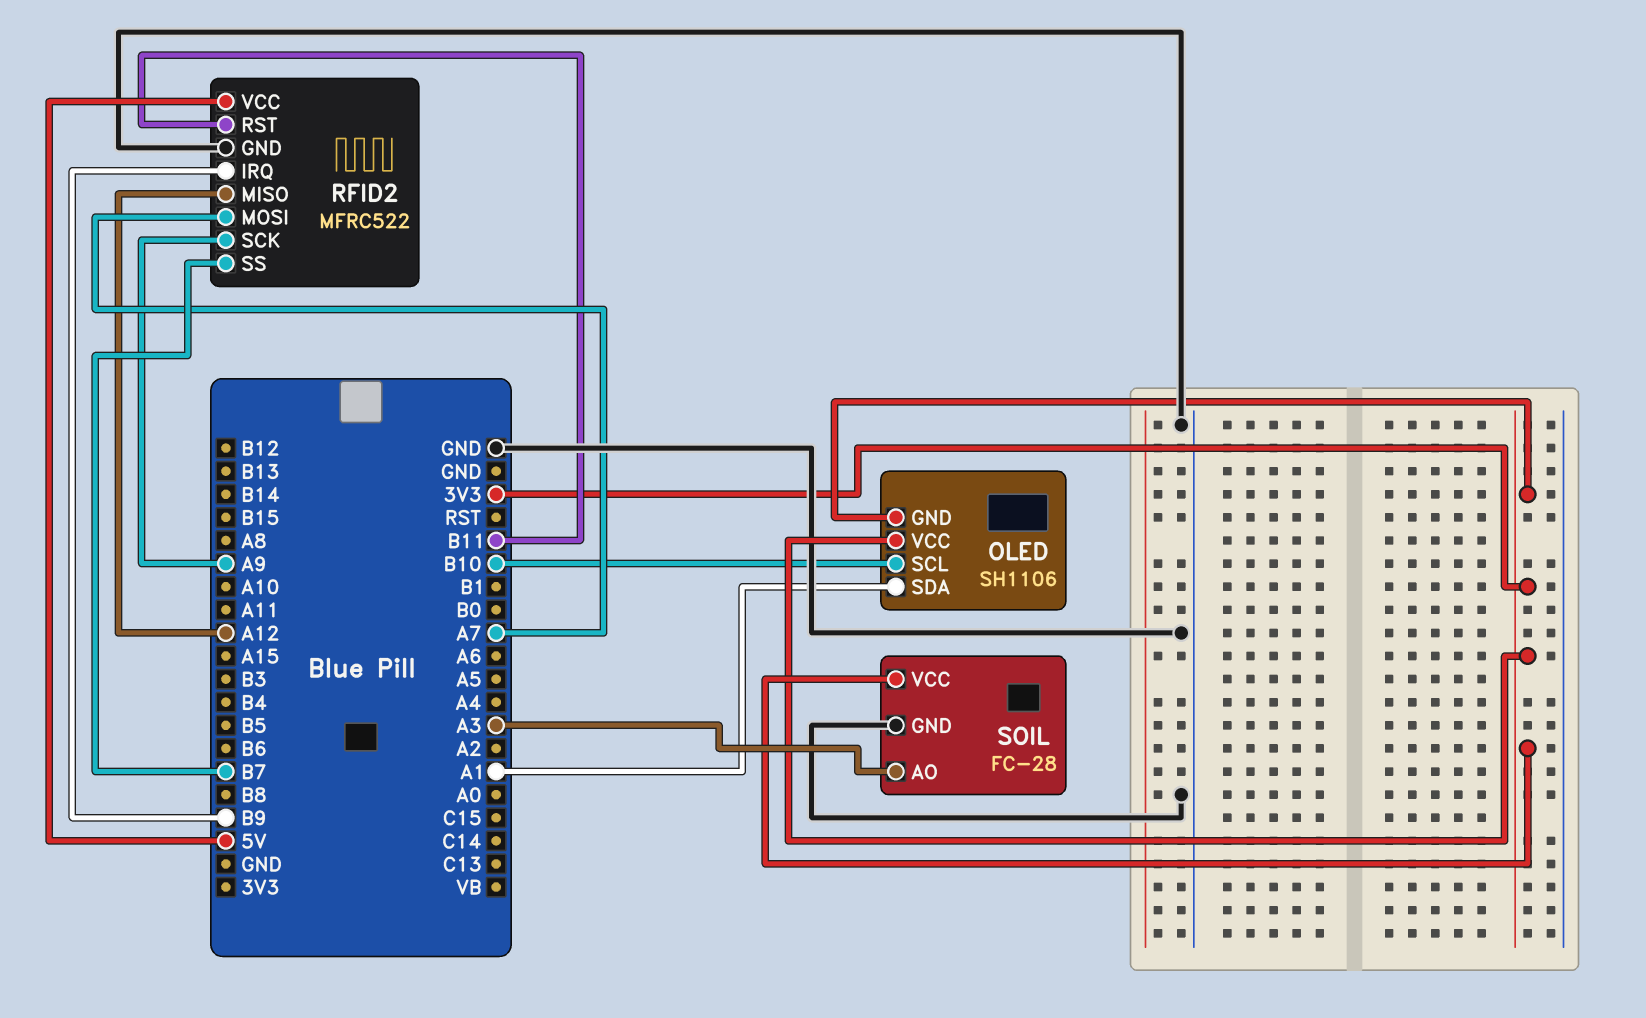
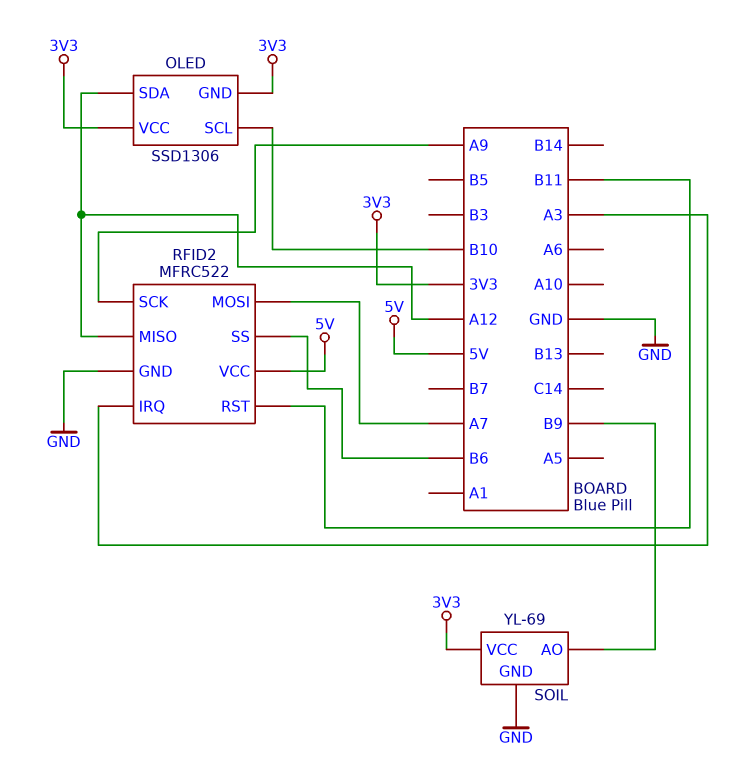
OLED: SH1106 -> SSD1306
OLED pin SDA: A1 -> A12
RFID2 pin IRQ: B9 -> A3
RFID2 pin SS: B7 -> B6
SOIL: FC-28 -> YL-69
SOIL pin AO: A3 -> B9

